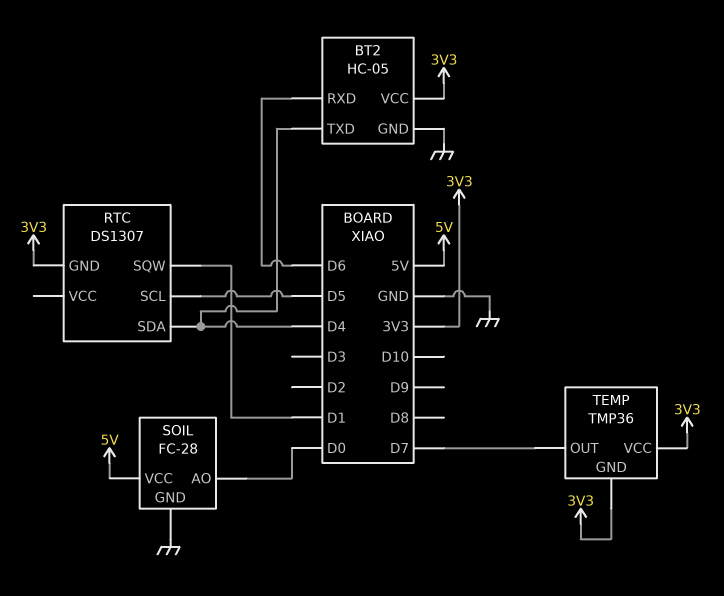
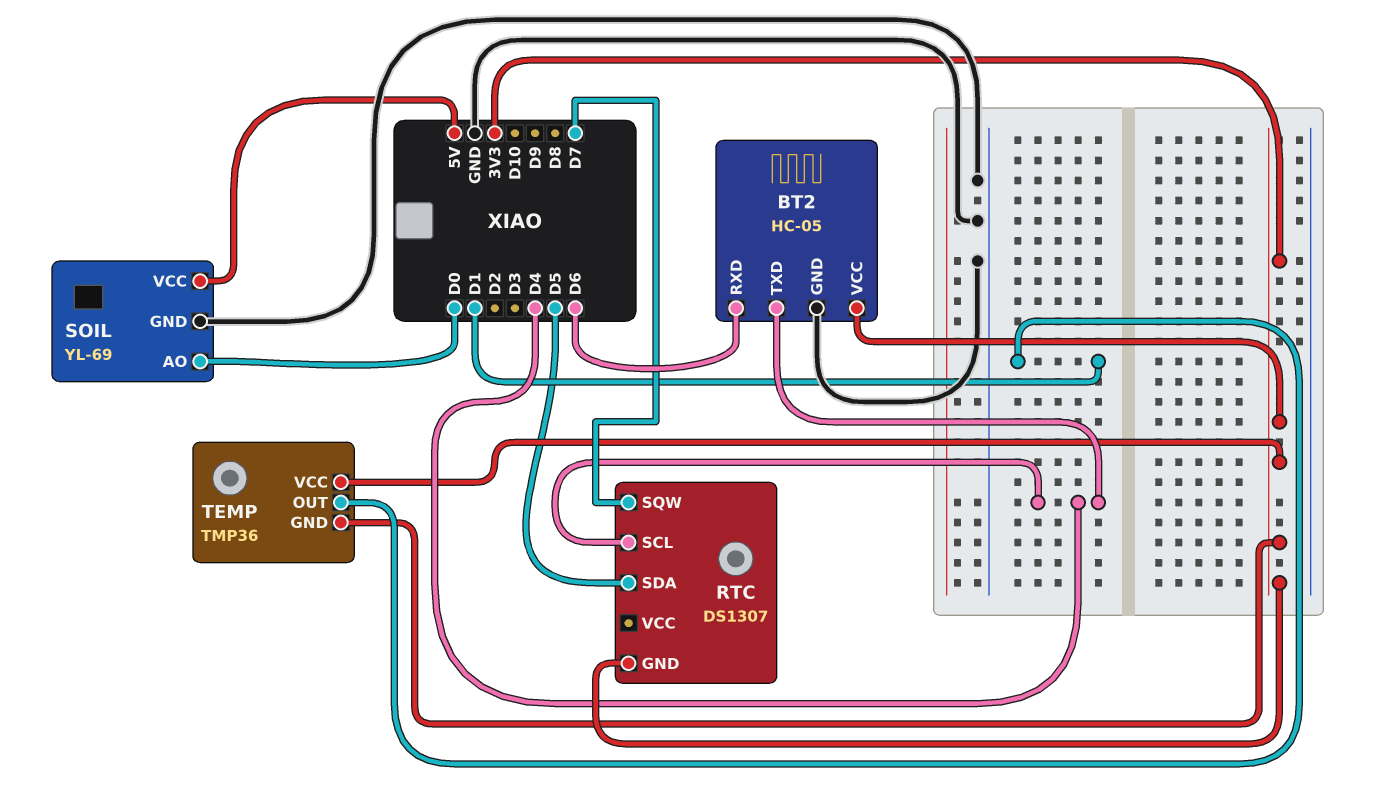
RTC pin SCL: D5 -> D4
RTC pin SDA: D4 -> D5
RTC pin SQW: D1 -> D7
SOIL: FC-28 -> YL-69
TEMP pin OUT: D7 -> D1

